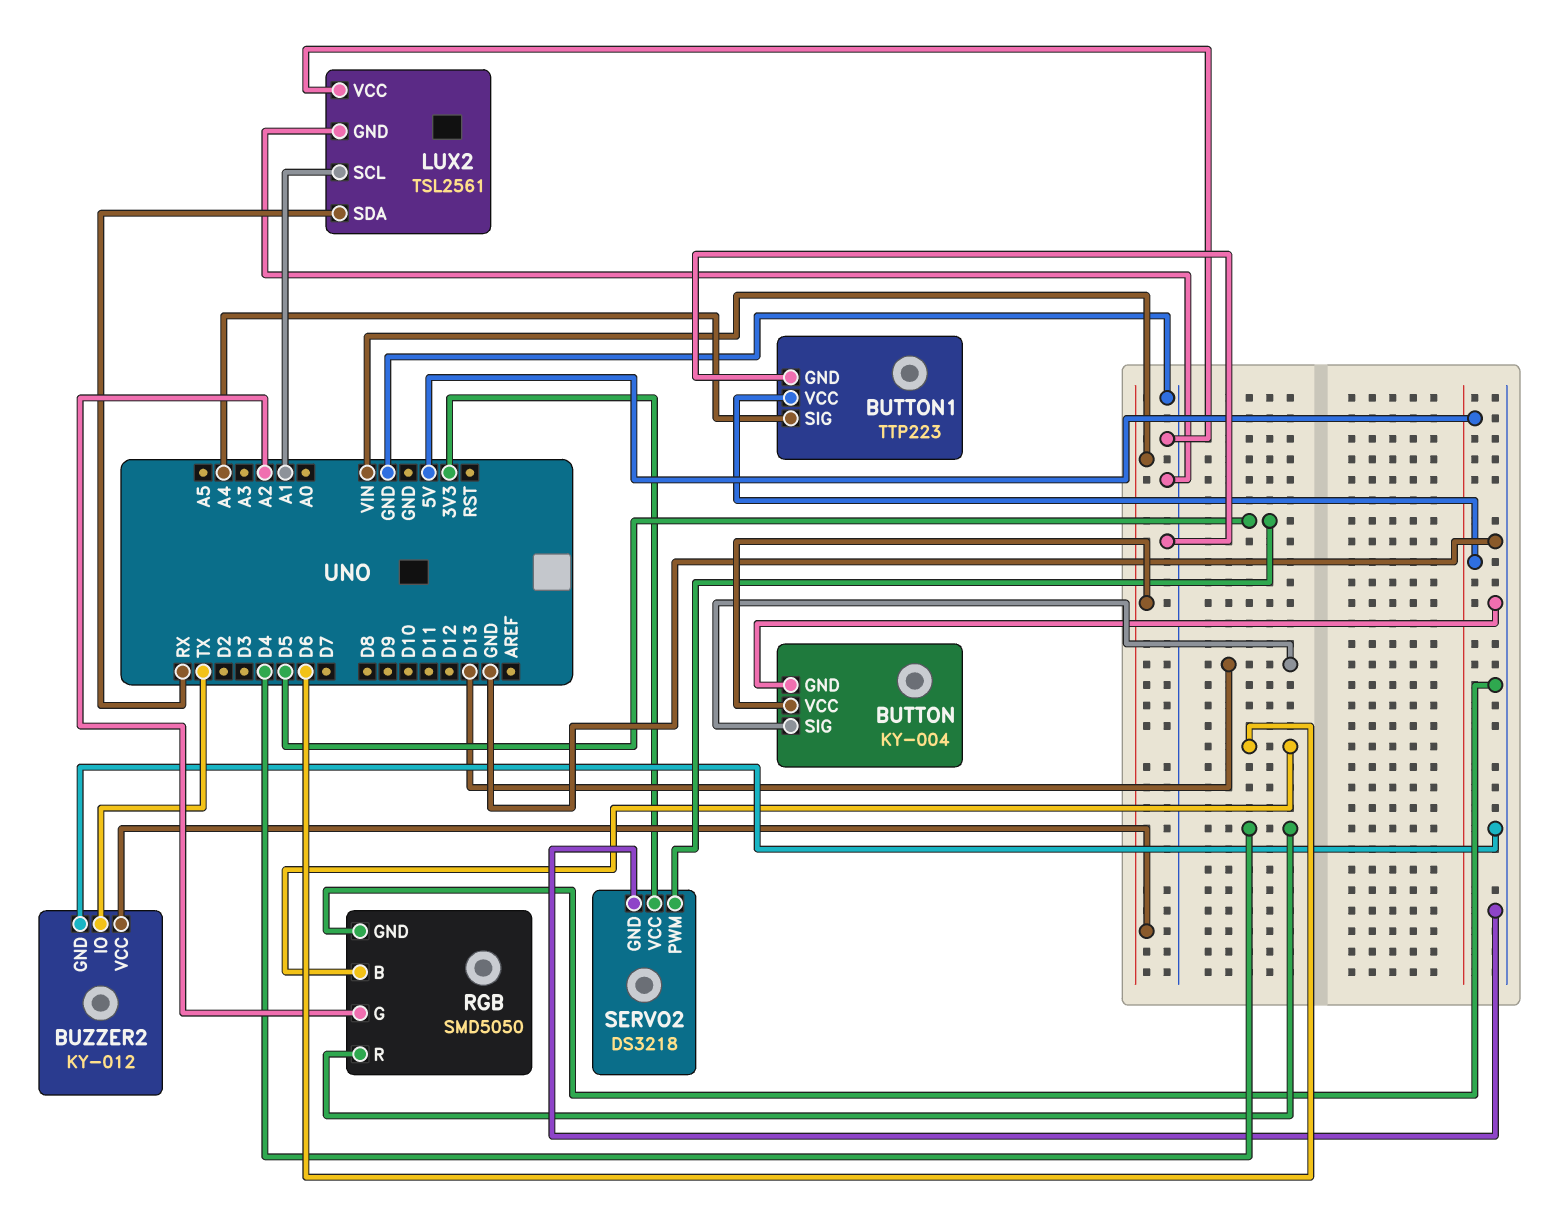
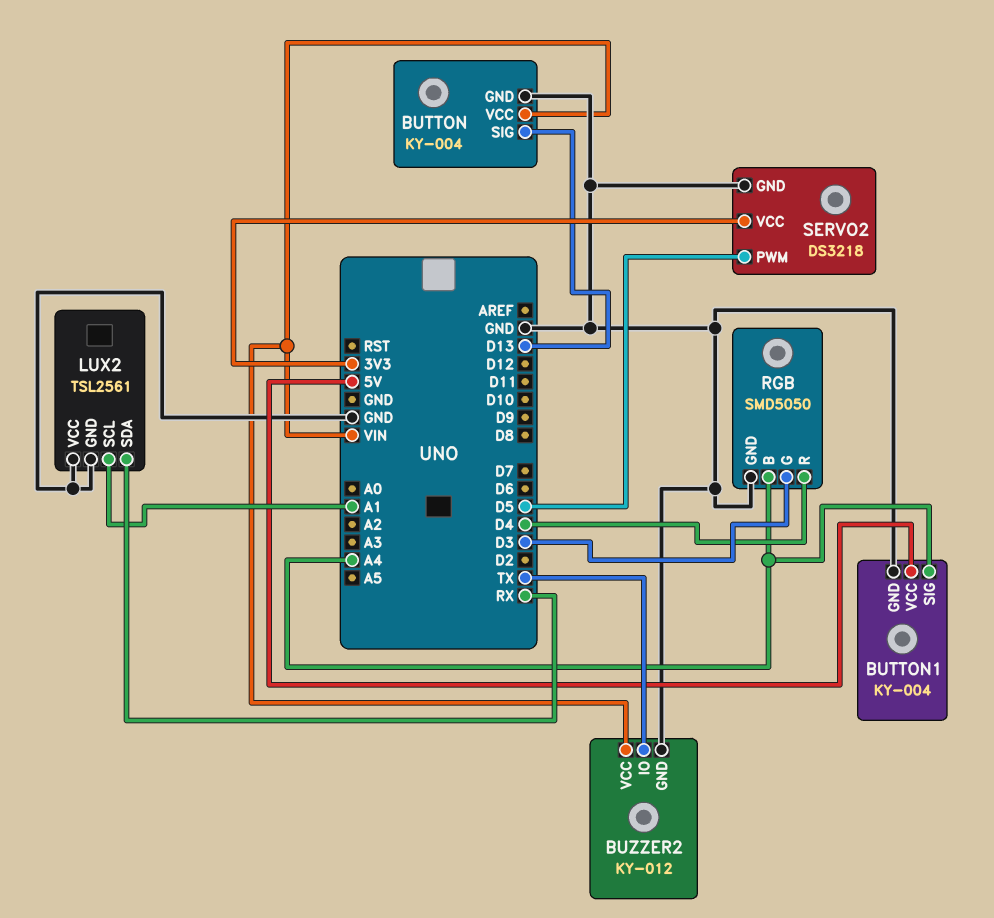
BUTTON1: TTP223 -> KY-004
RGB pin B: D6 -> A4
RGB pin G: A2 -> D3

